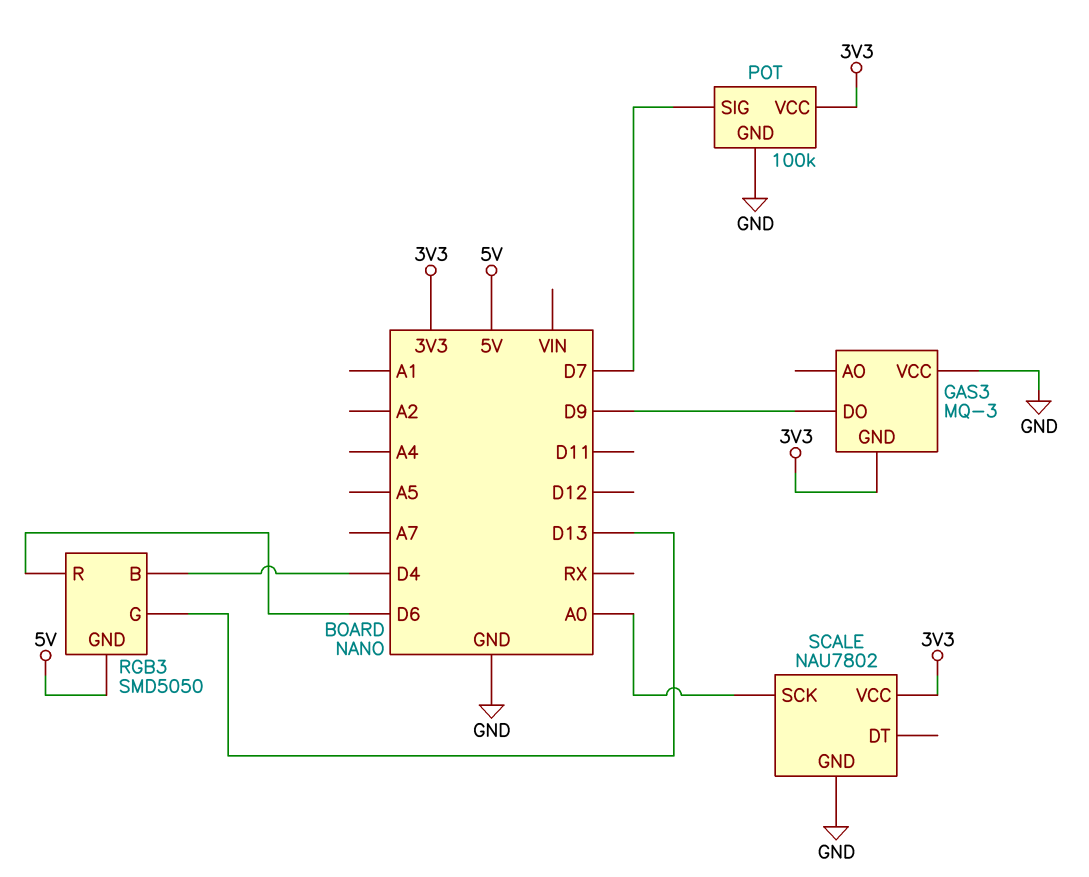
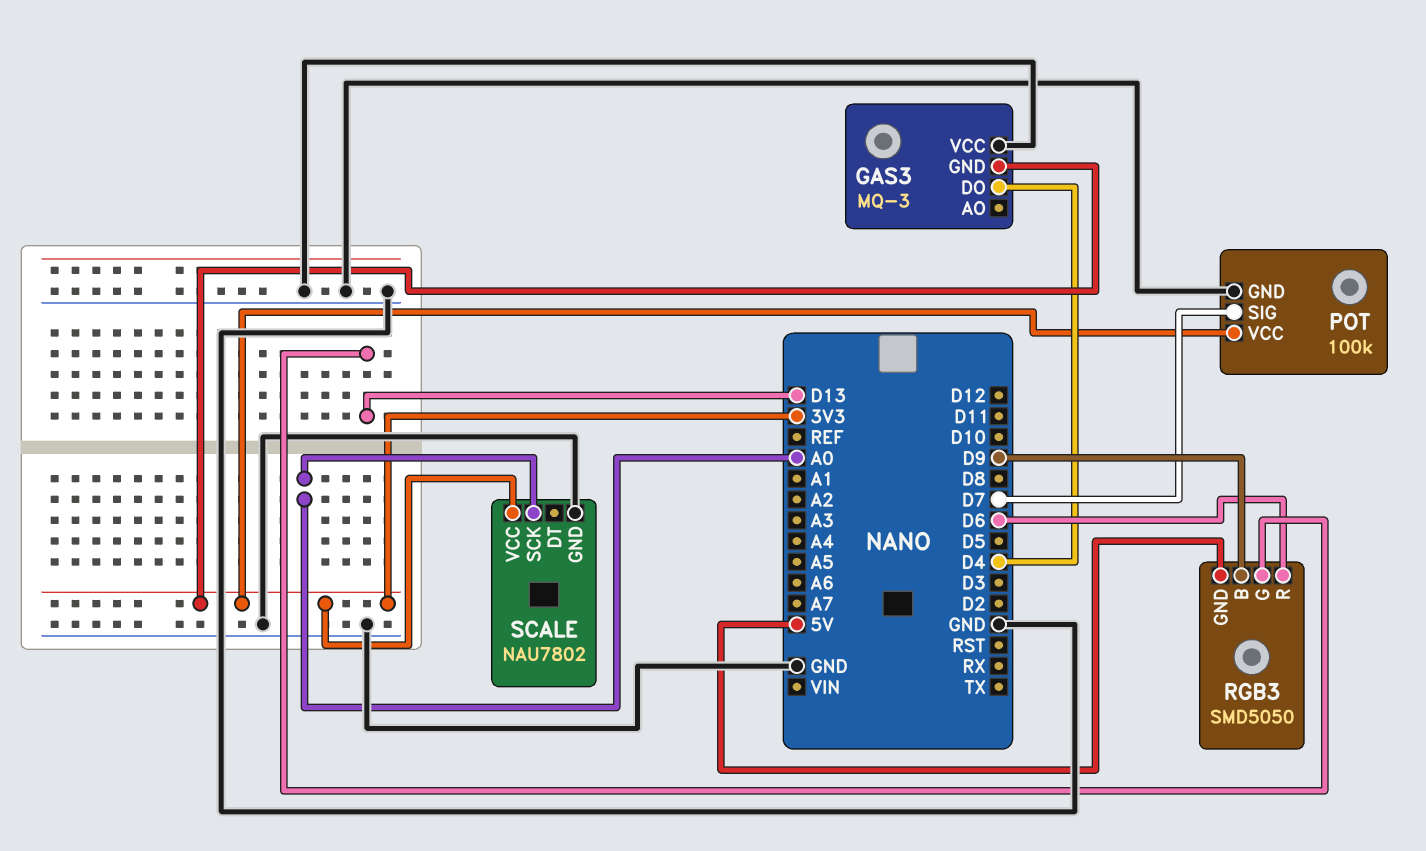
GAS3 pin DO: D9 -> D4
RGB3 pin B: D4 -> D9

